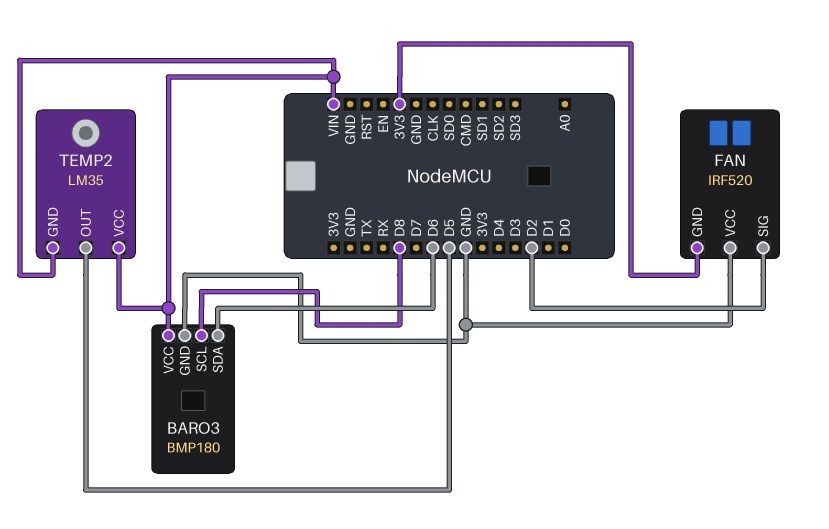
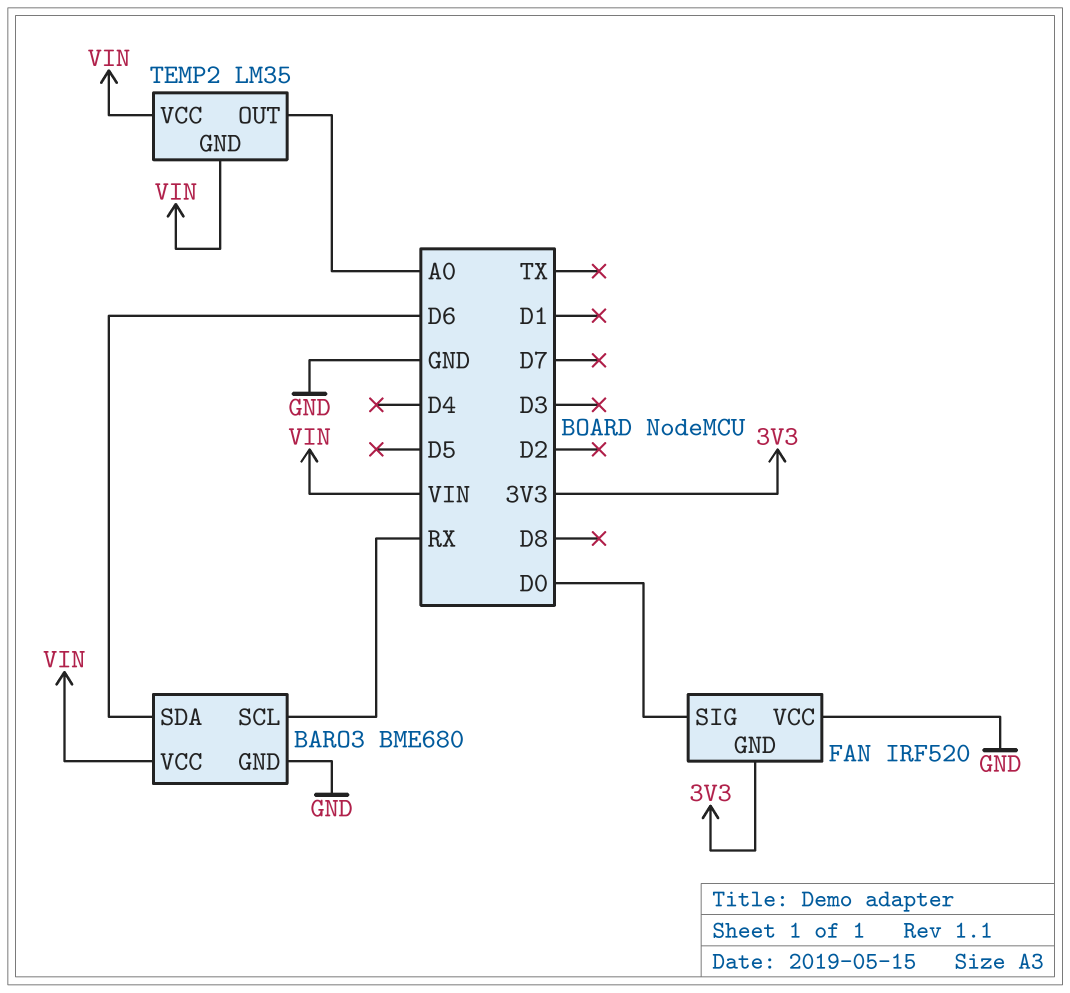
BARO3: BMP180 -> BME680
BARO3 pin SCL: D8 -> RX
FAN pin SIG: D2 -> D0
TEMP2 pin OUT: D5 -> A0

